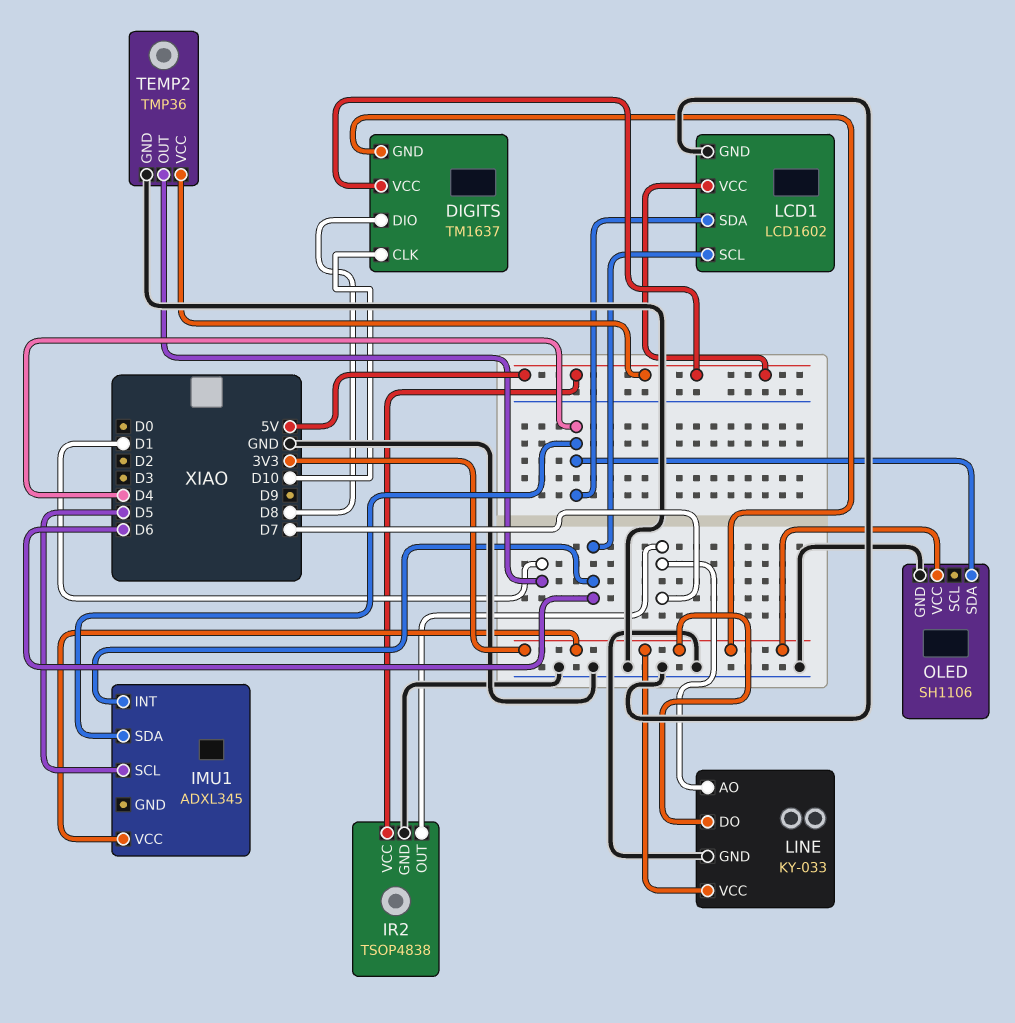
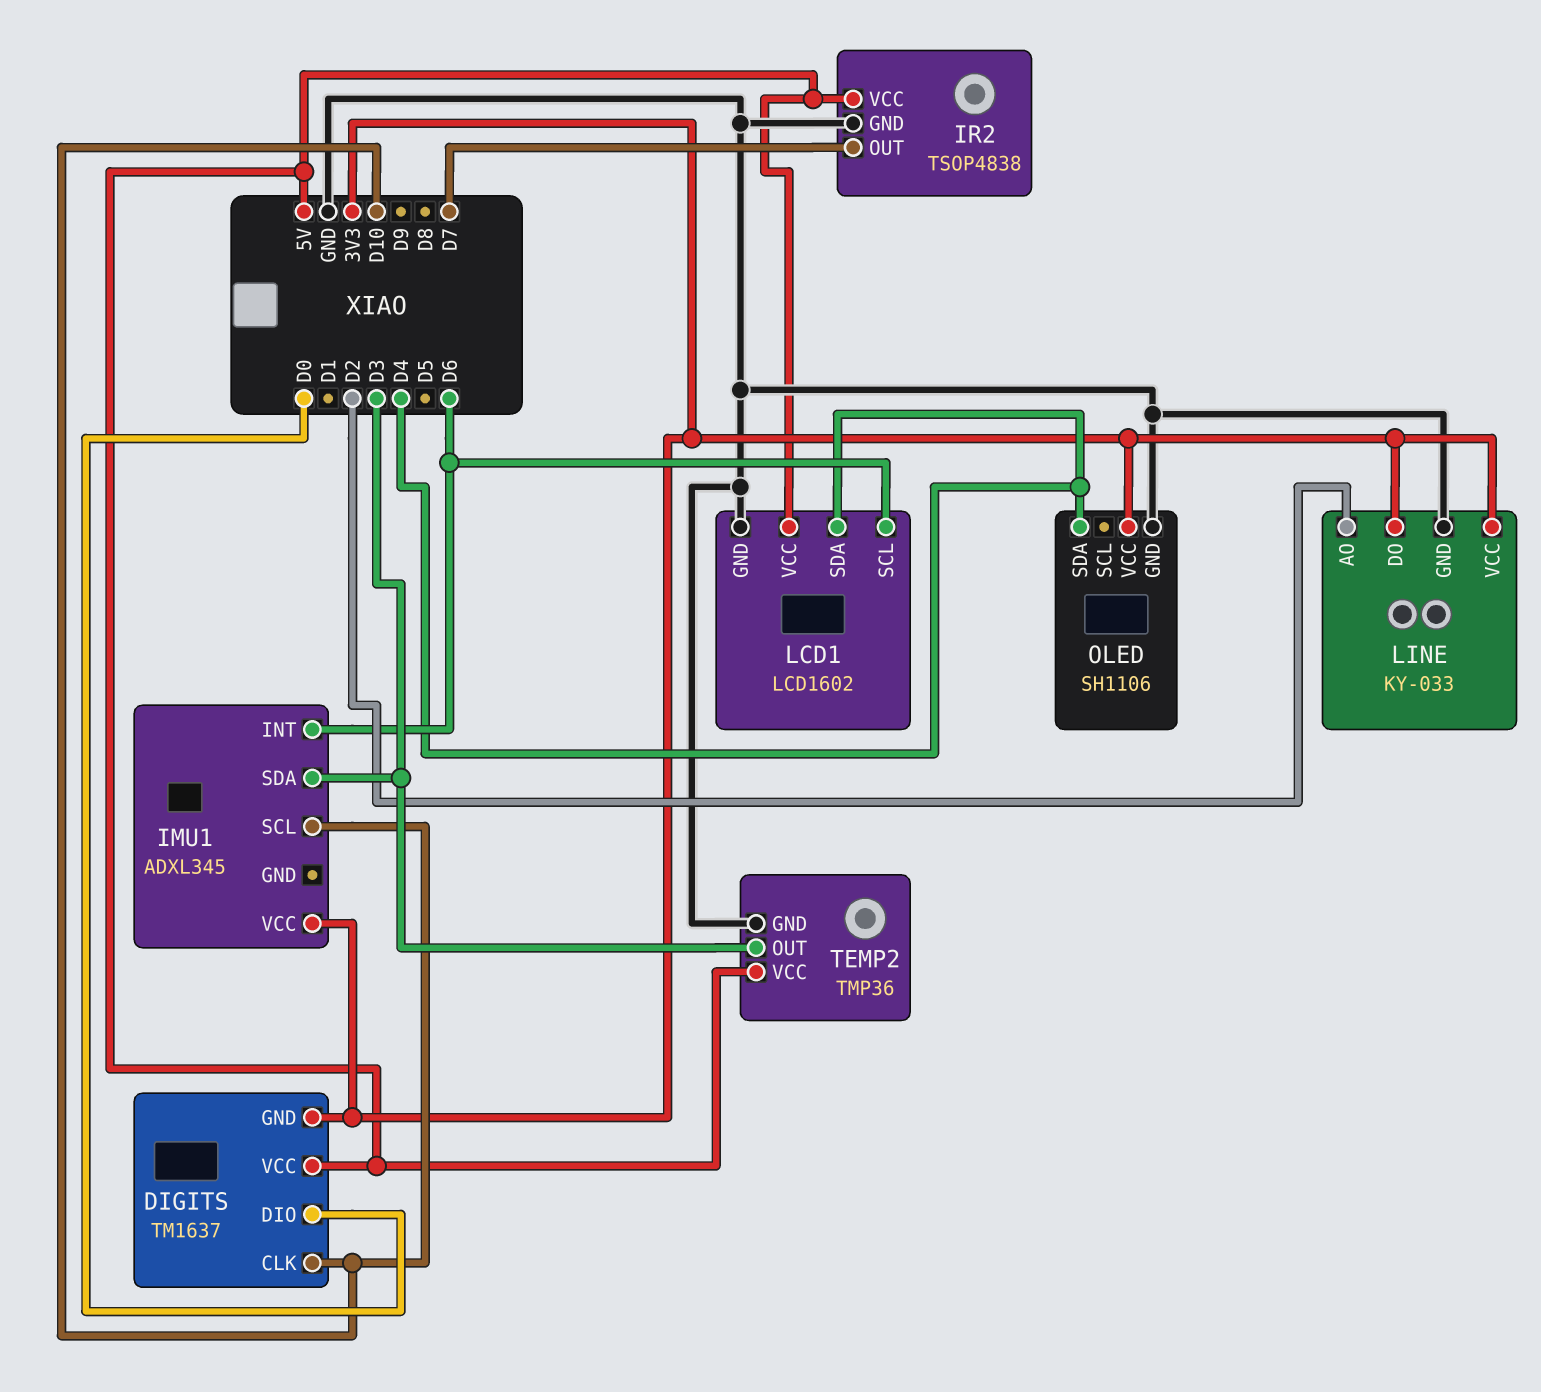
DIGITS pin DIO: D8 -> D0
IMU1 pin SCL: D5 -> D10
IMU1 pin SDA: D4 -> D3
LINE pin AO: D7 -> D2
TEMP2 pin OUT: D1 -> D3

